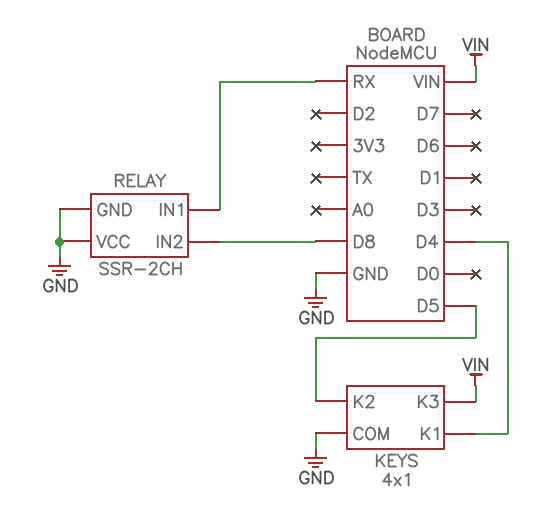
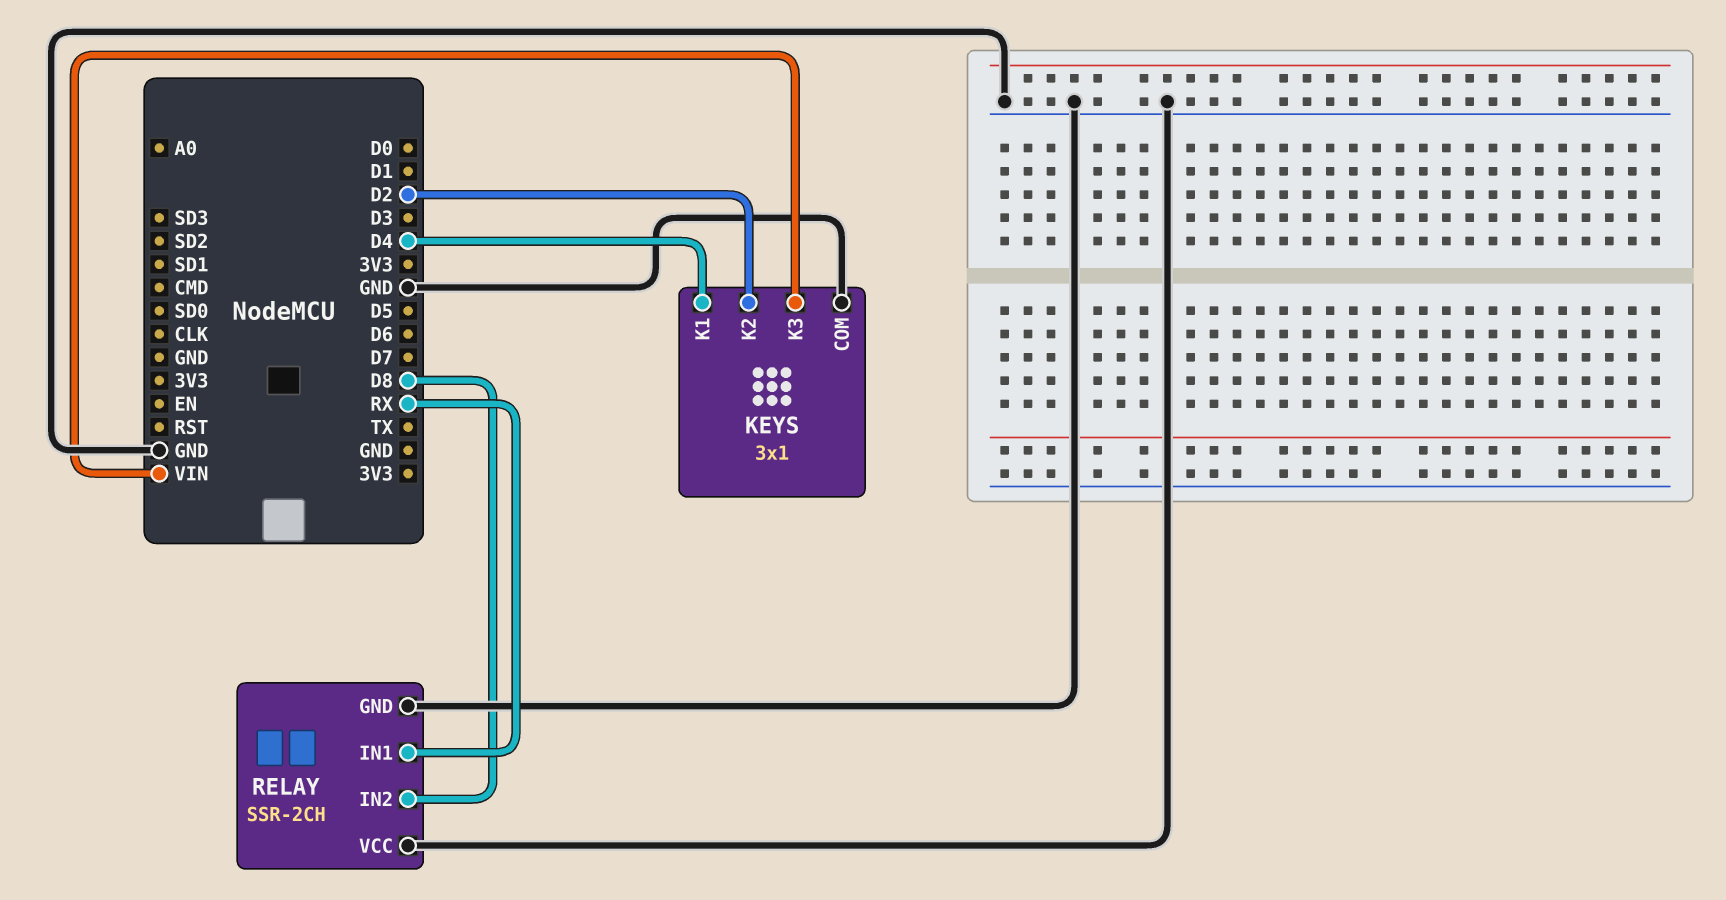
KEYS: 4x1 -> 3x1
KEYS pin K2: D5 -> D2

